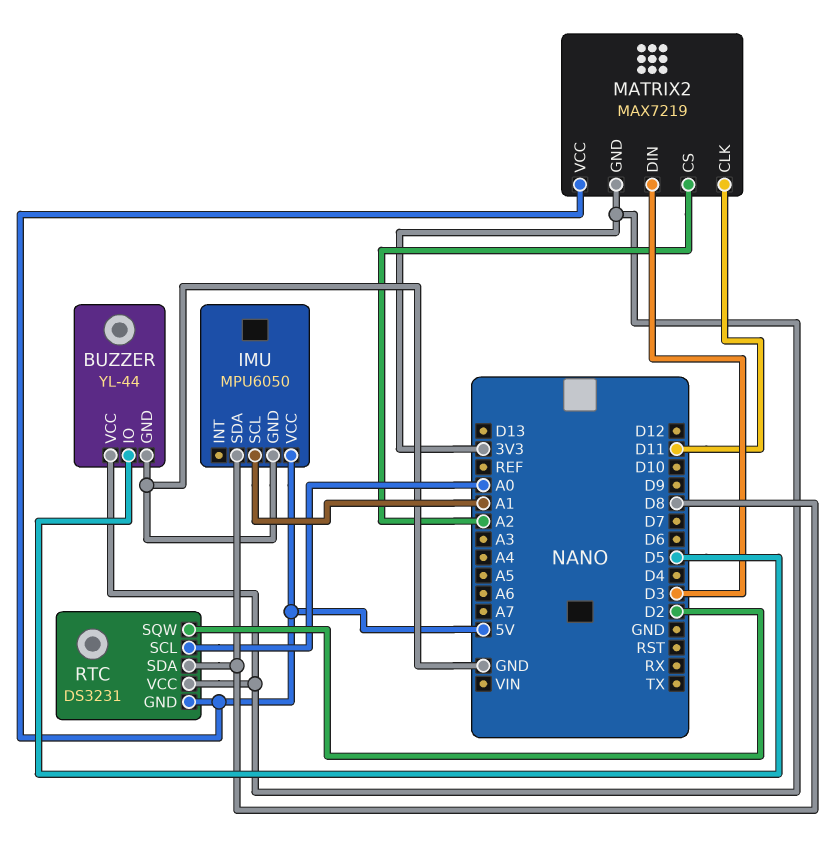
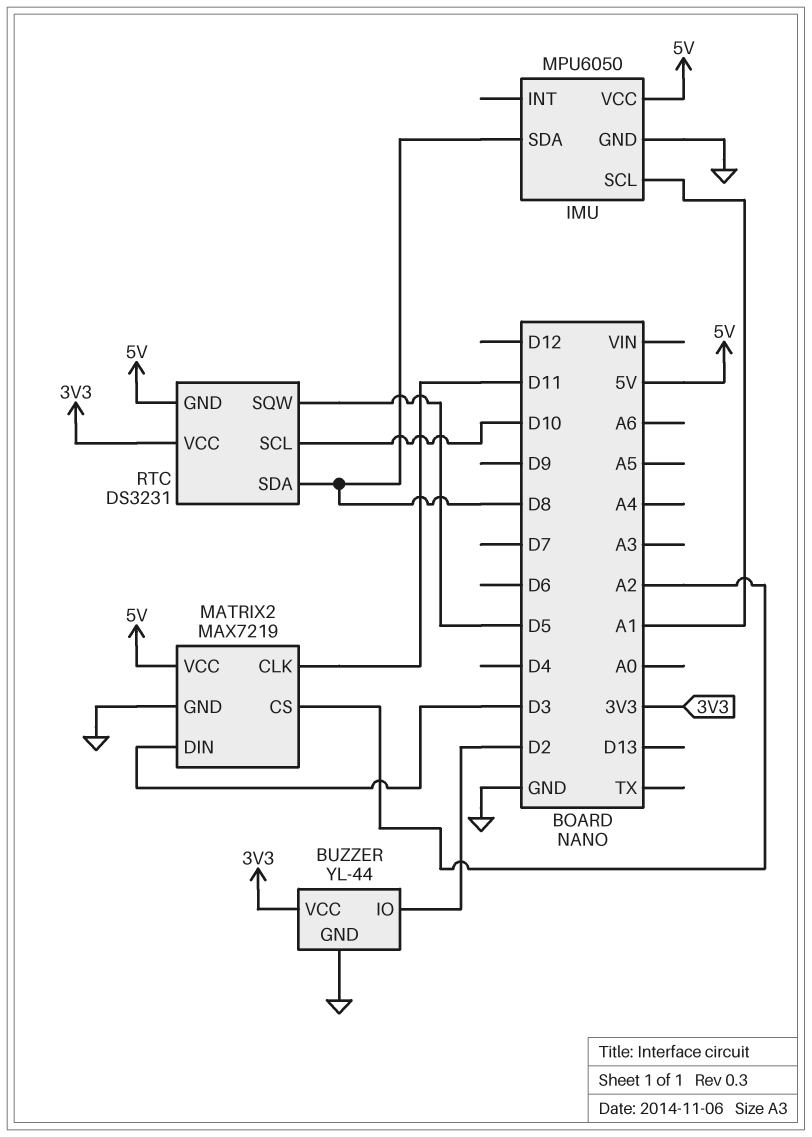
BUZZER pin IO: D5 -> D2
MATRIX2 pin GND: 3V3 -> GND
RTC pin SCL: A0 -> D10
RTC pin SQW: D2 -> D5

